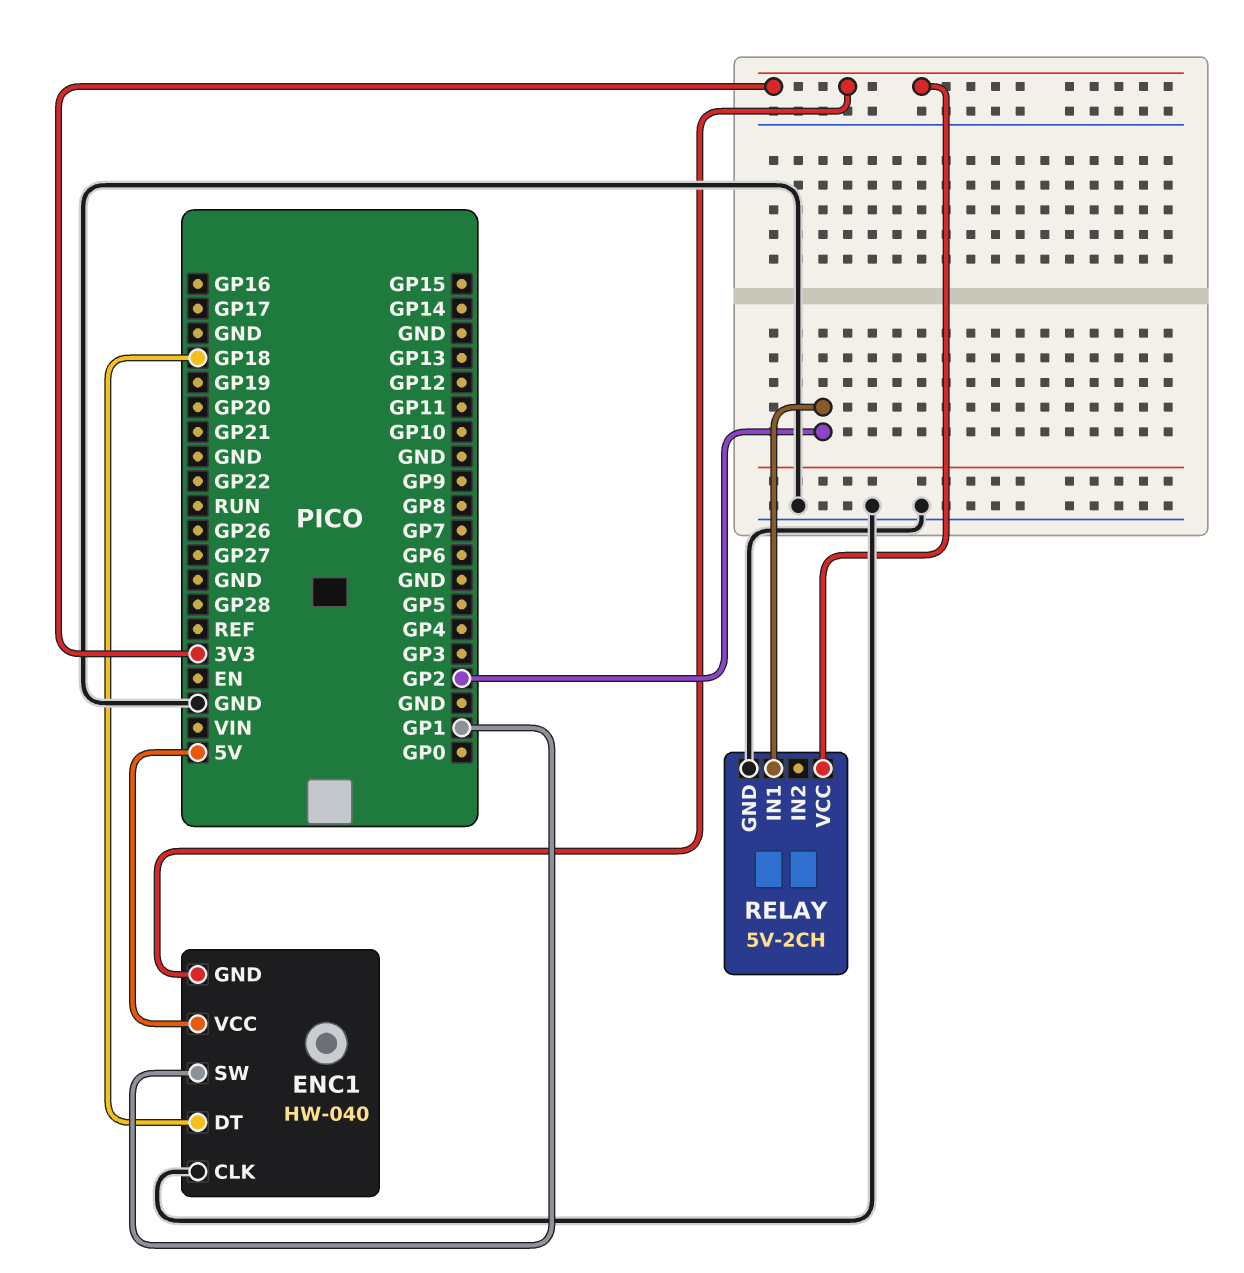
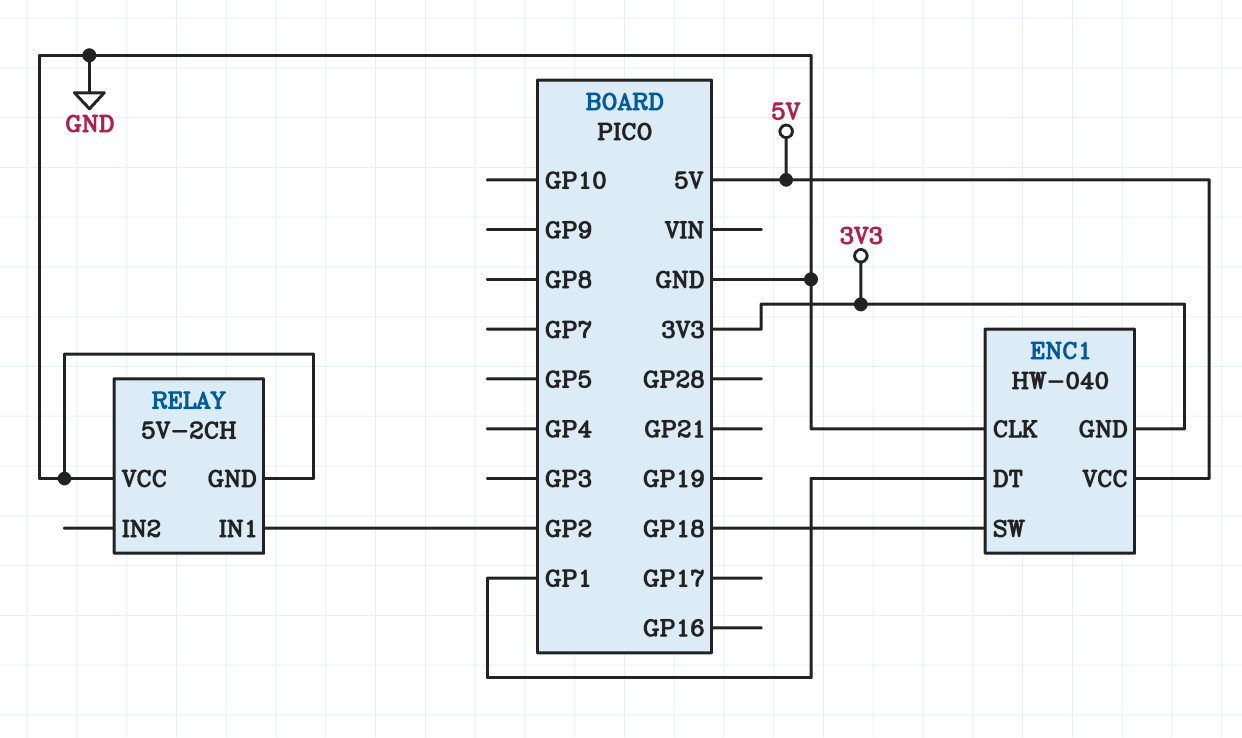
ENC1 pin DT: GP18 -> GP1
ENC1 pin SW: GP1 -> GP18
RELAY pin VCC: 3V3 -> GND

